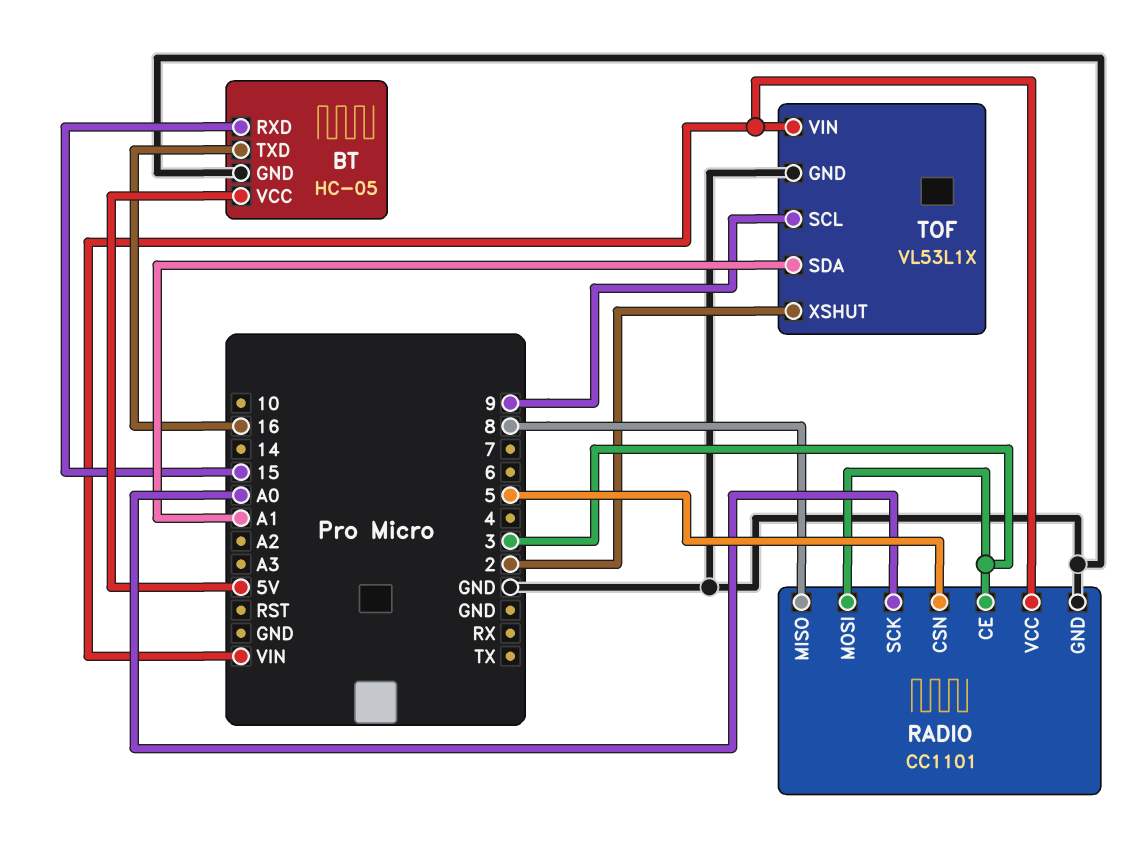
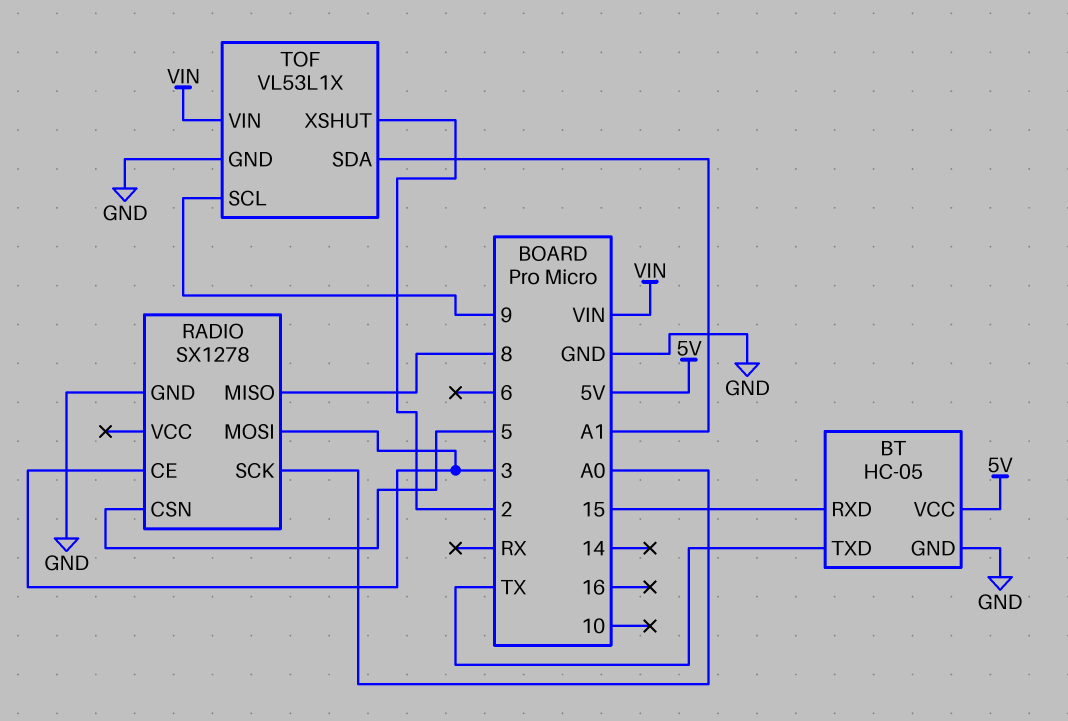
BT pin TXD: 16 -> TX
RADIO: CC1101 -> SX1278
RADIO pin VCC: VIN -> none

